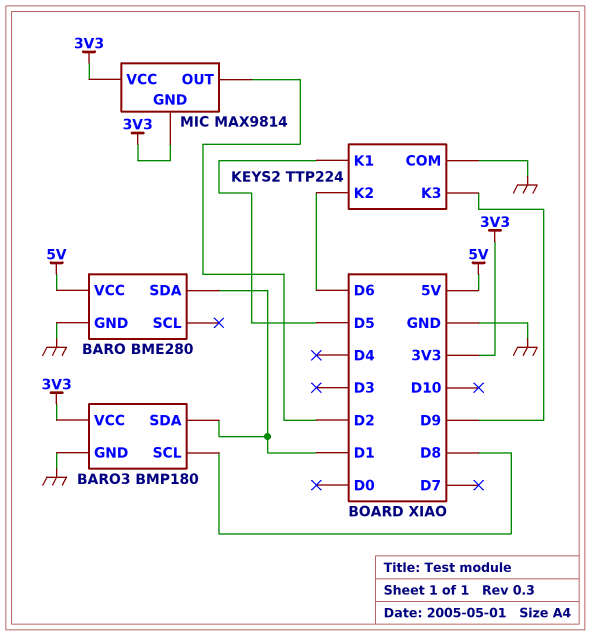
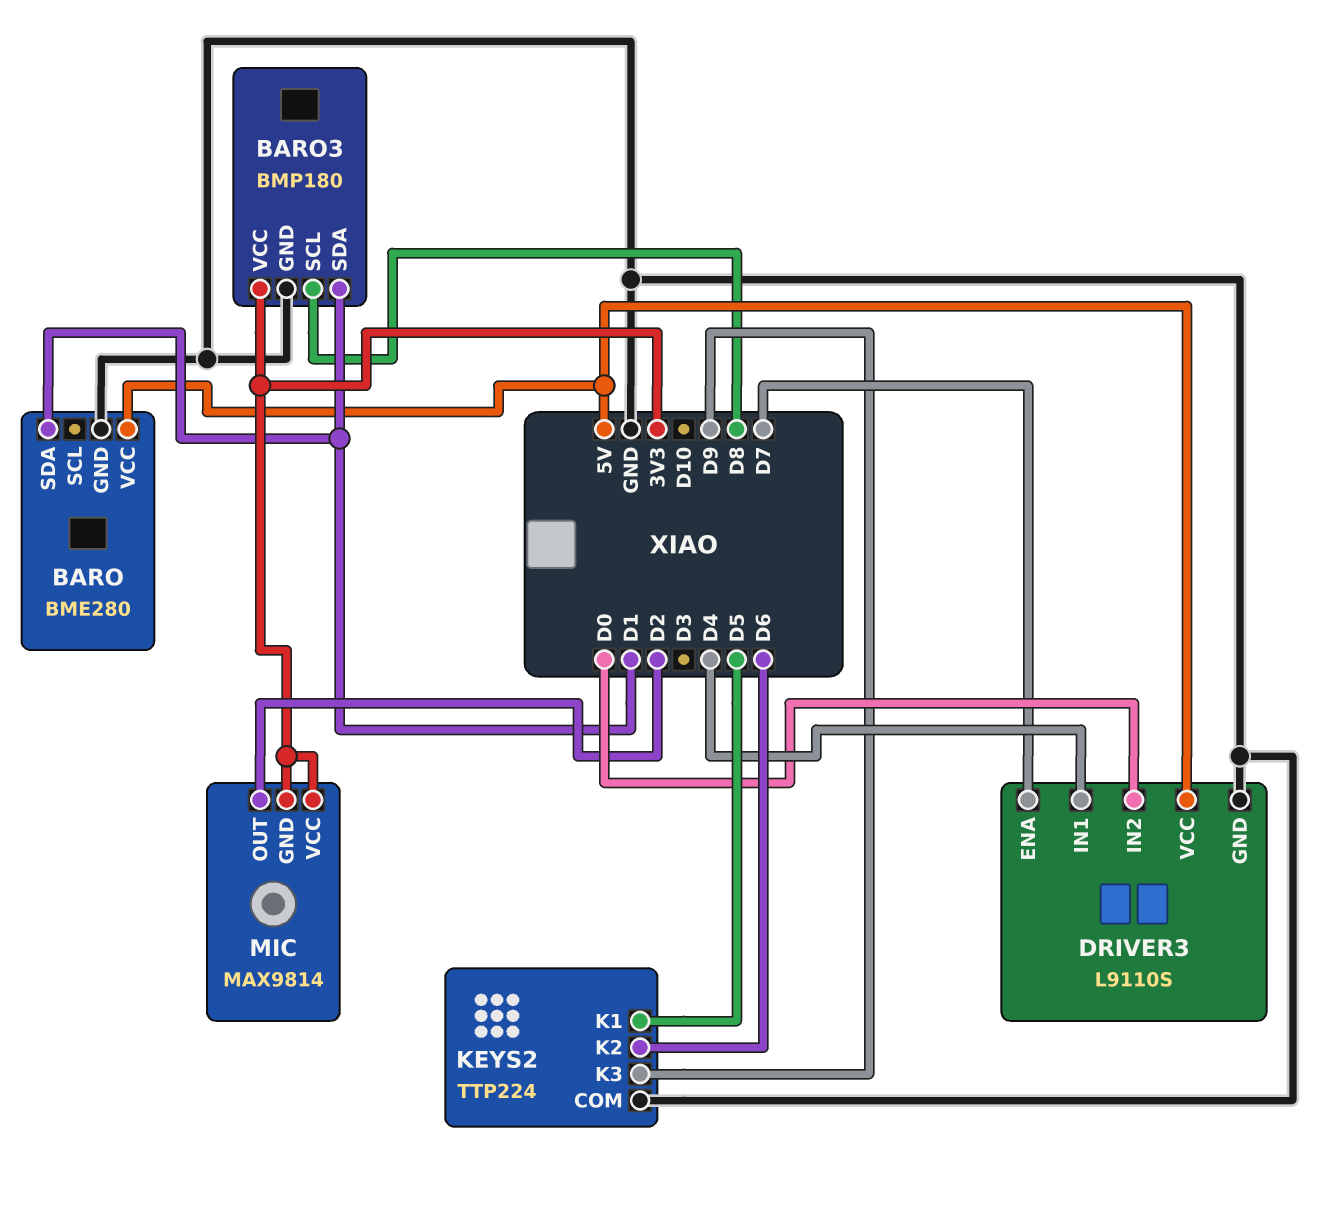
DRIVER3: none -> L9110S
DRIVER3 pin ENA: none -> D7
DRIVER3 pin GND: none -> GND
DRIVER3 pin IN1: none -> D4
DRIVER3 pin IN2: none -> D0
DRIVER3 pin VCC: none -> 5V

